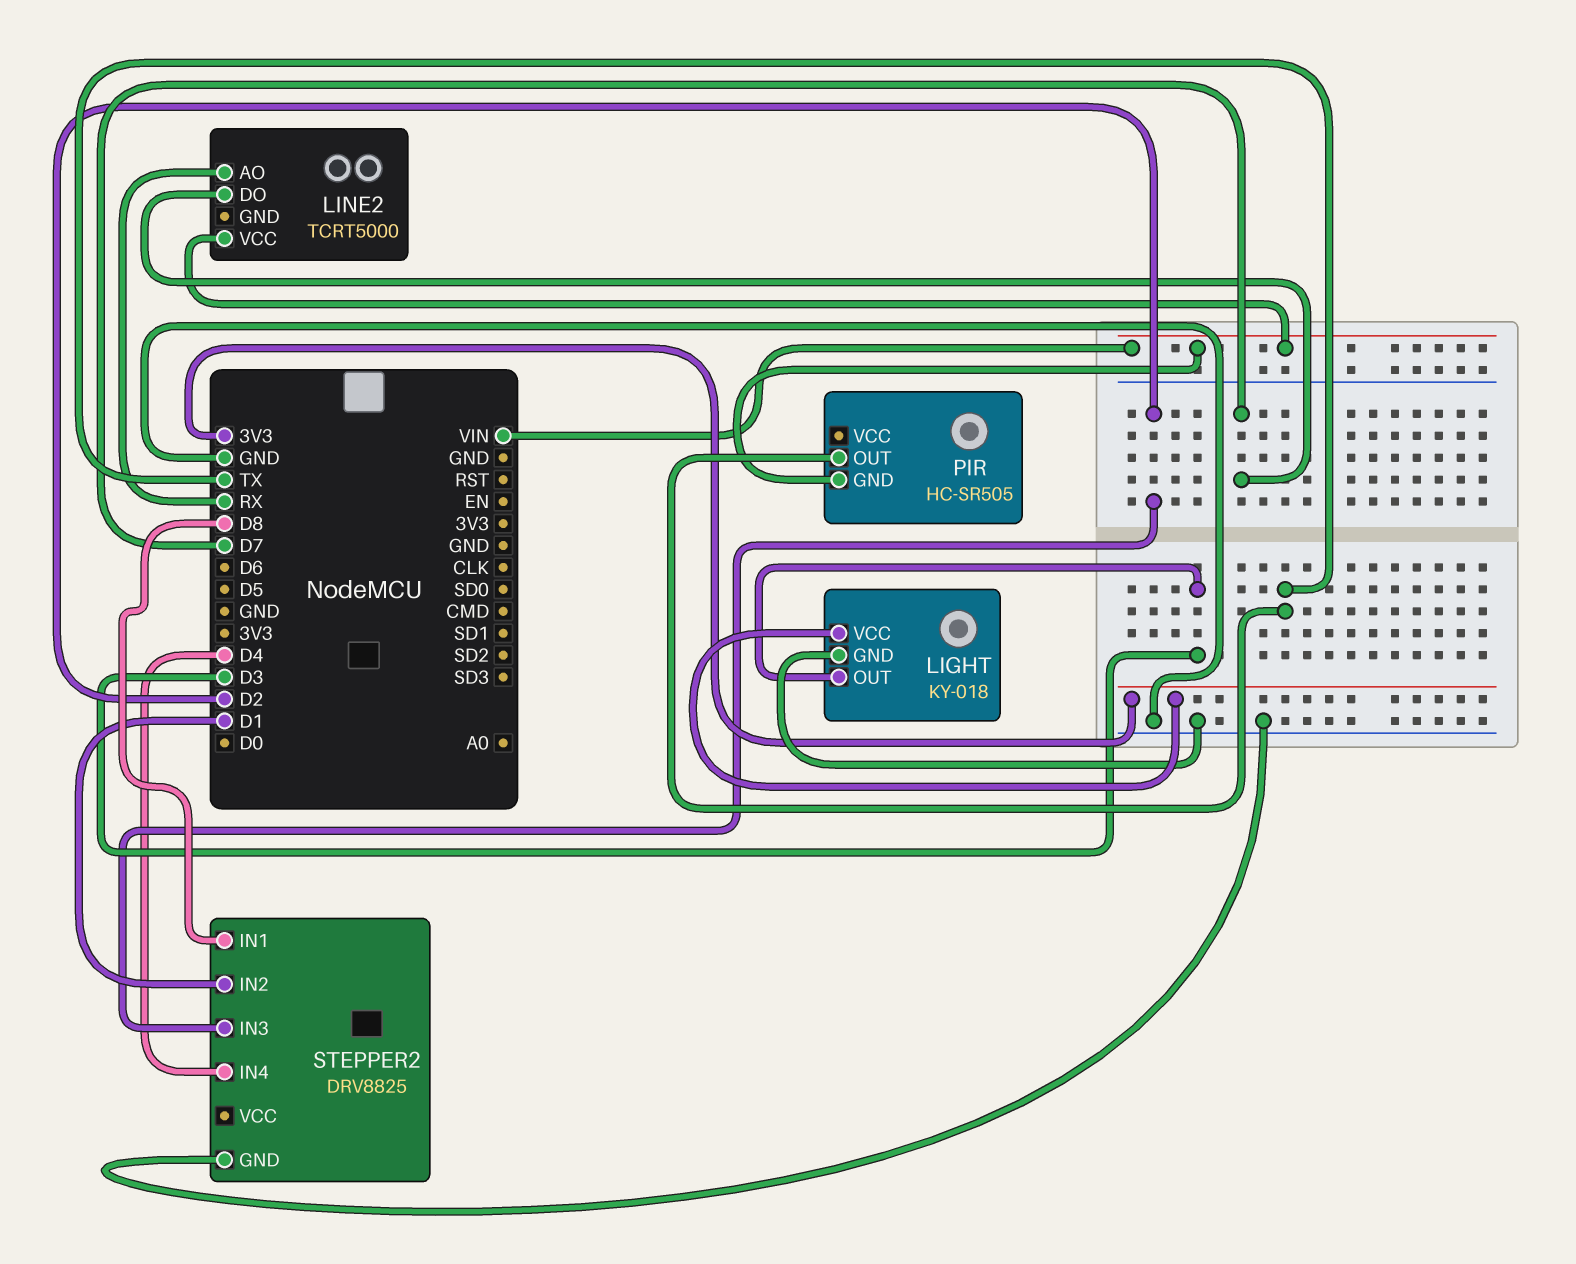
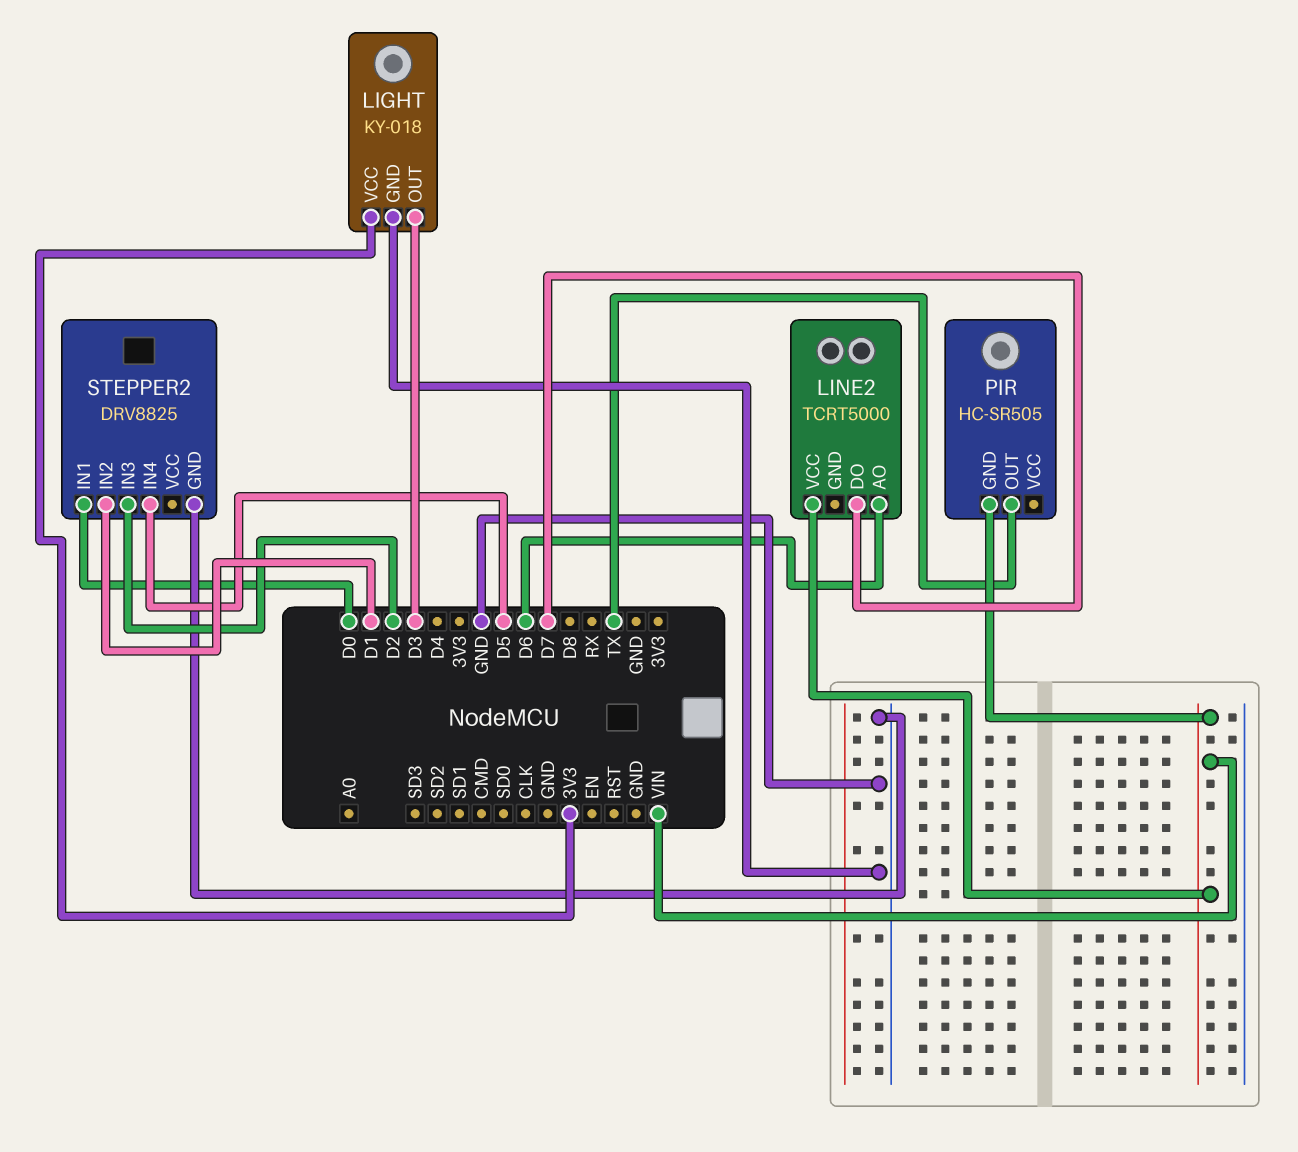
LINE2 pin AO: RX -> D6
STEPPER2 pin IN1: D8 -> D0
STEPPER2 pin IN4: D4 -> D5

